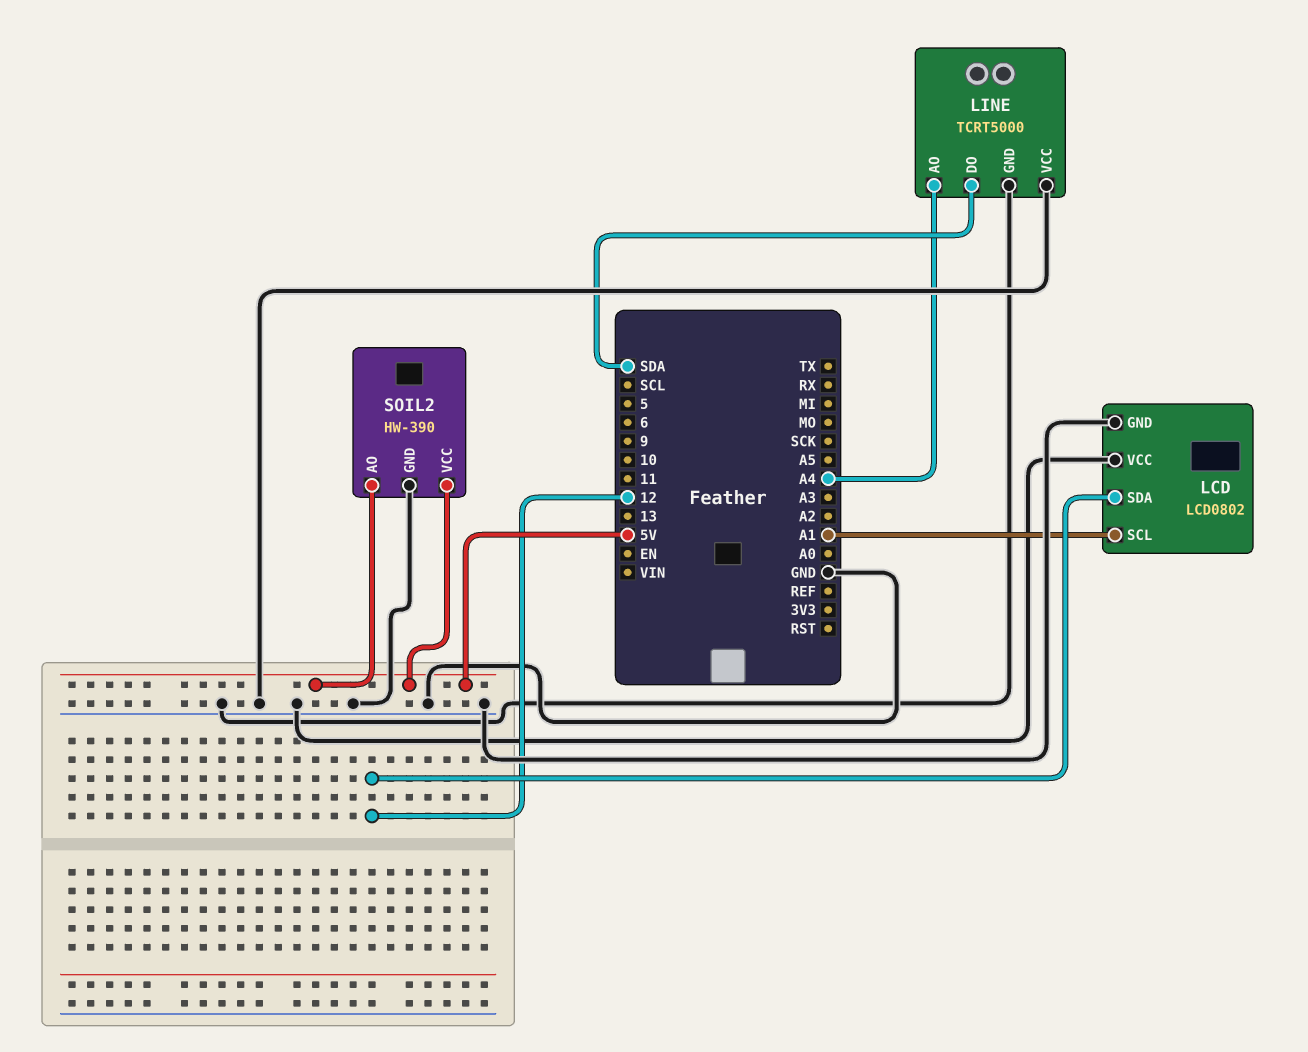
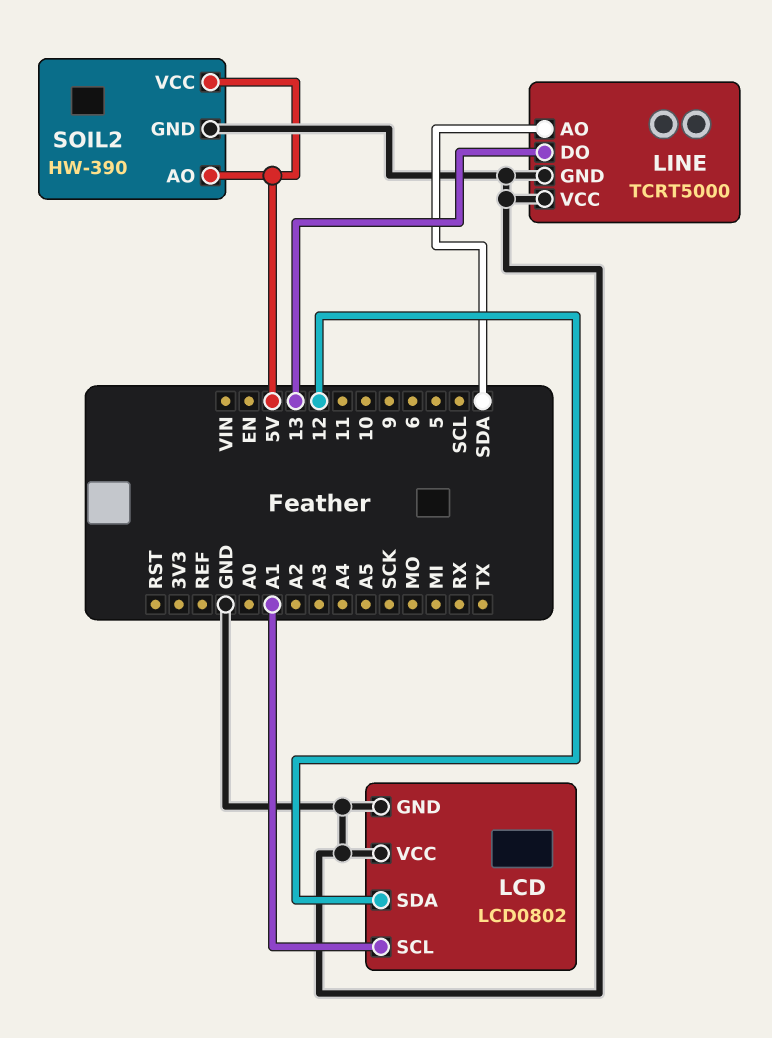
LINE pin AO: A4 -> SDA
LINE pin DO: SDA -> 13

